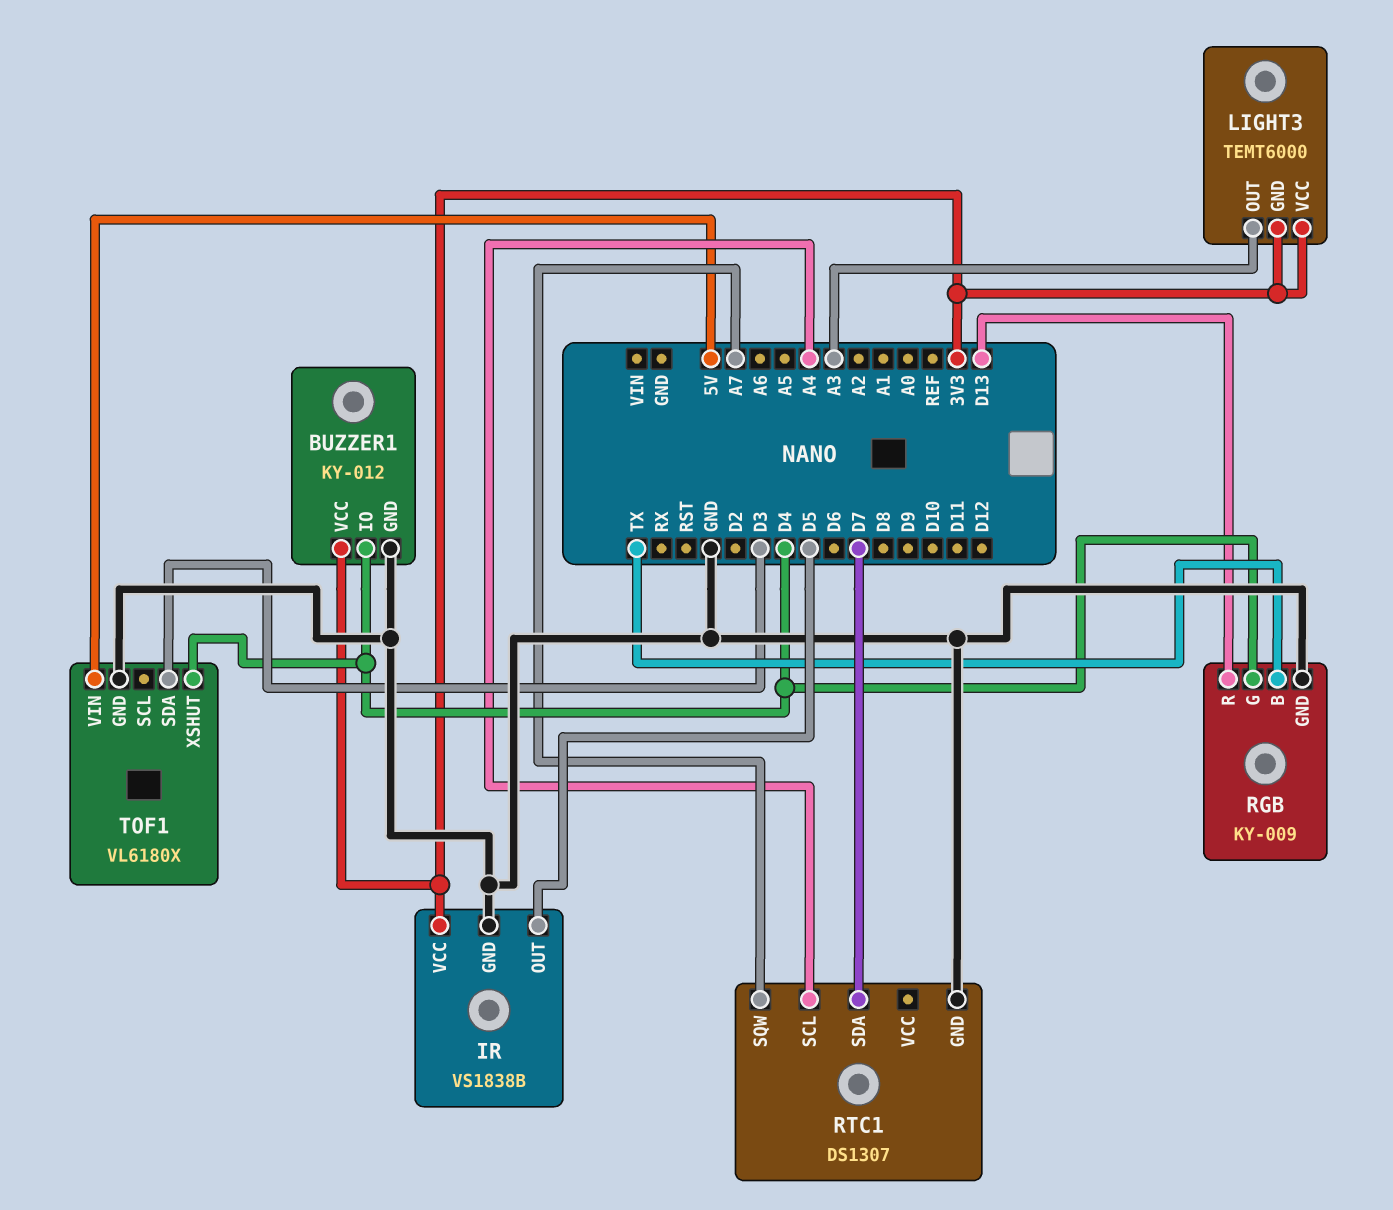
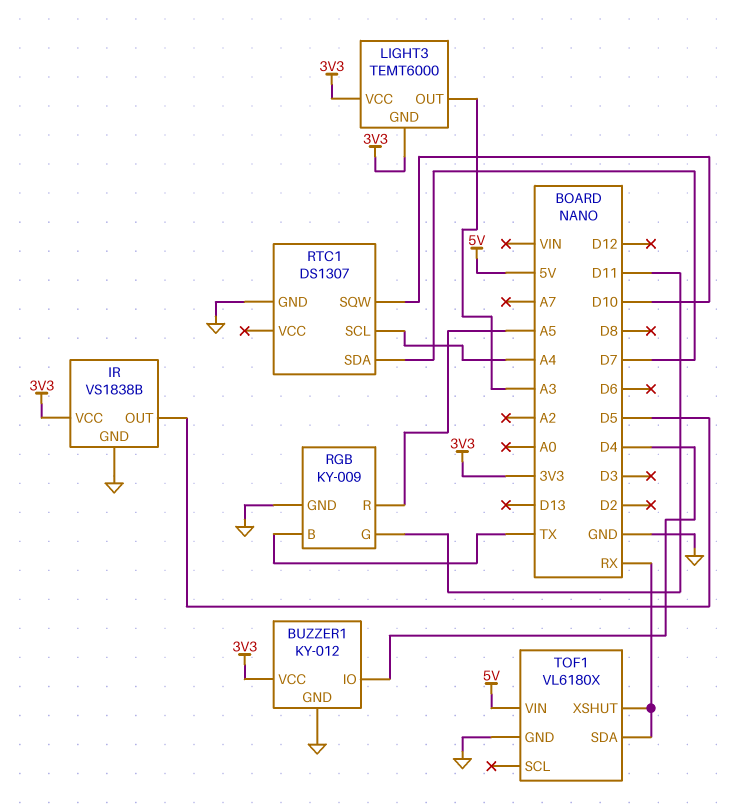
RGB pin G: D4 -> D11
RGB pin R: D13 -> A5
RTC1 pin SQW: A7 -> D10
TOF1 pin SDA: D3 -> RX
TOF1 pin XSHUT: D4 -> RX

